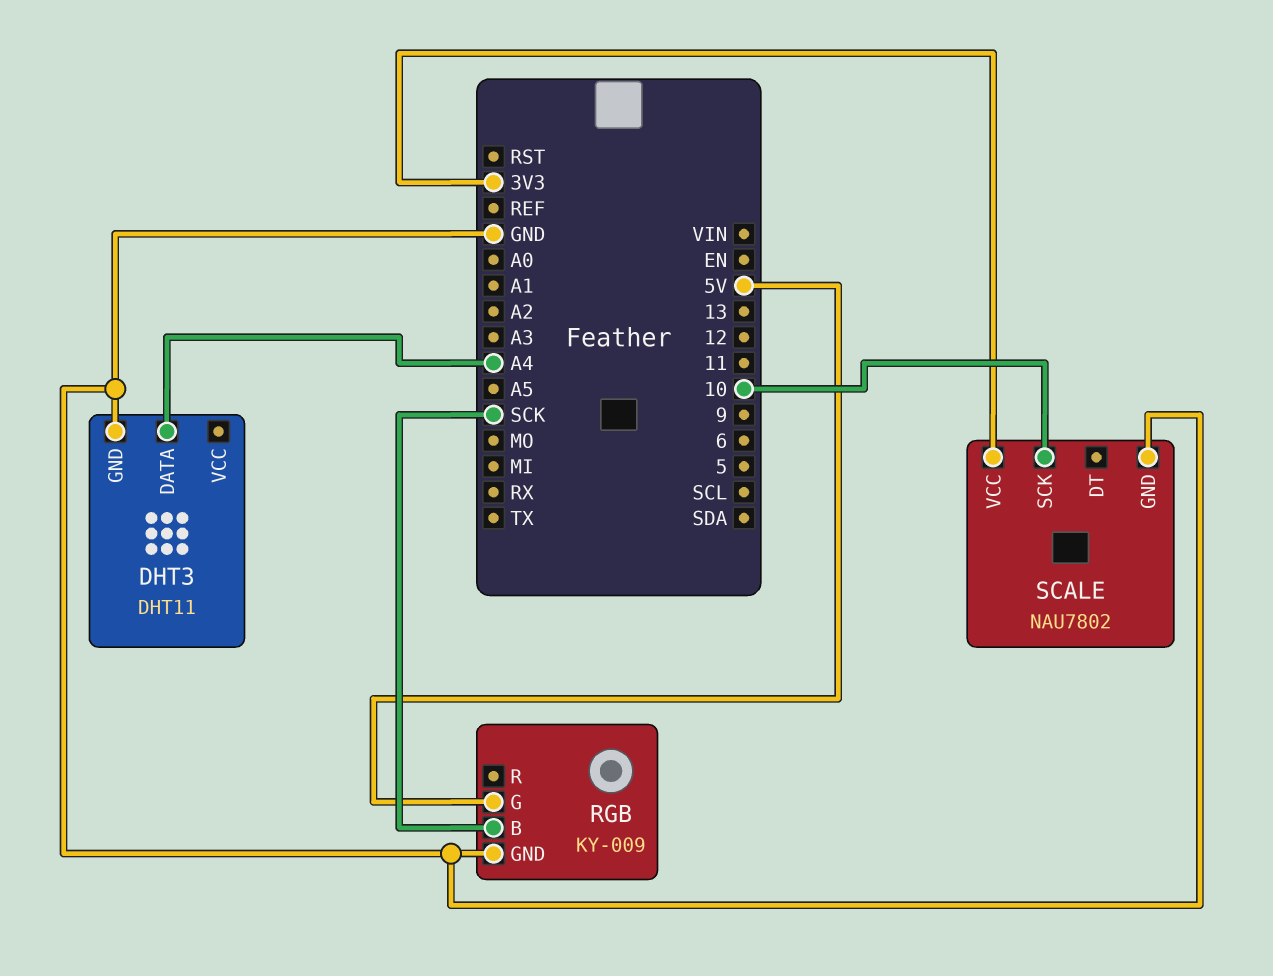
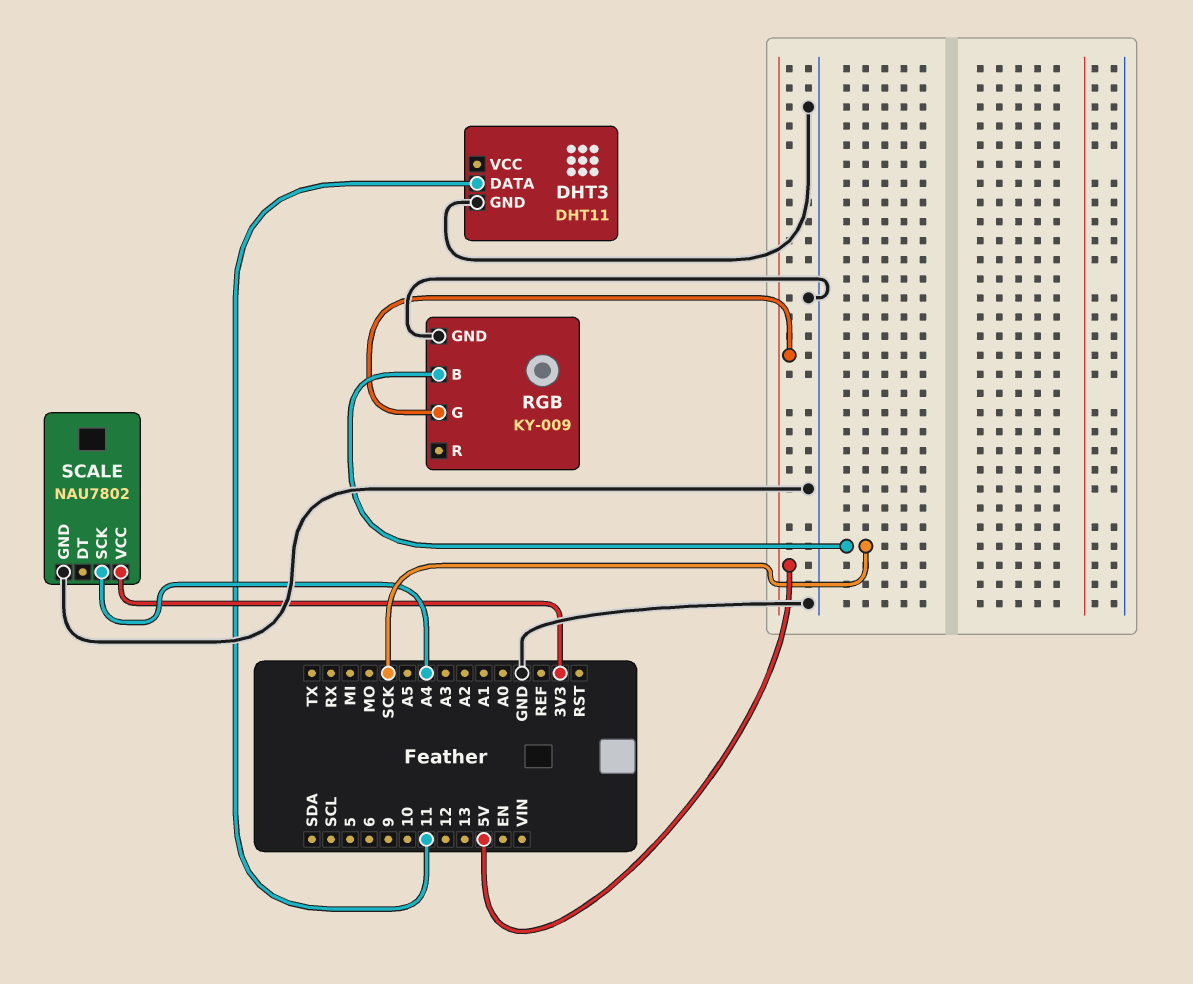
DHT3 pin DATA: A4 -> 11
SCALE pin SCK: 10 -> A4

